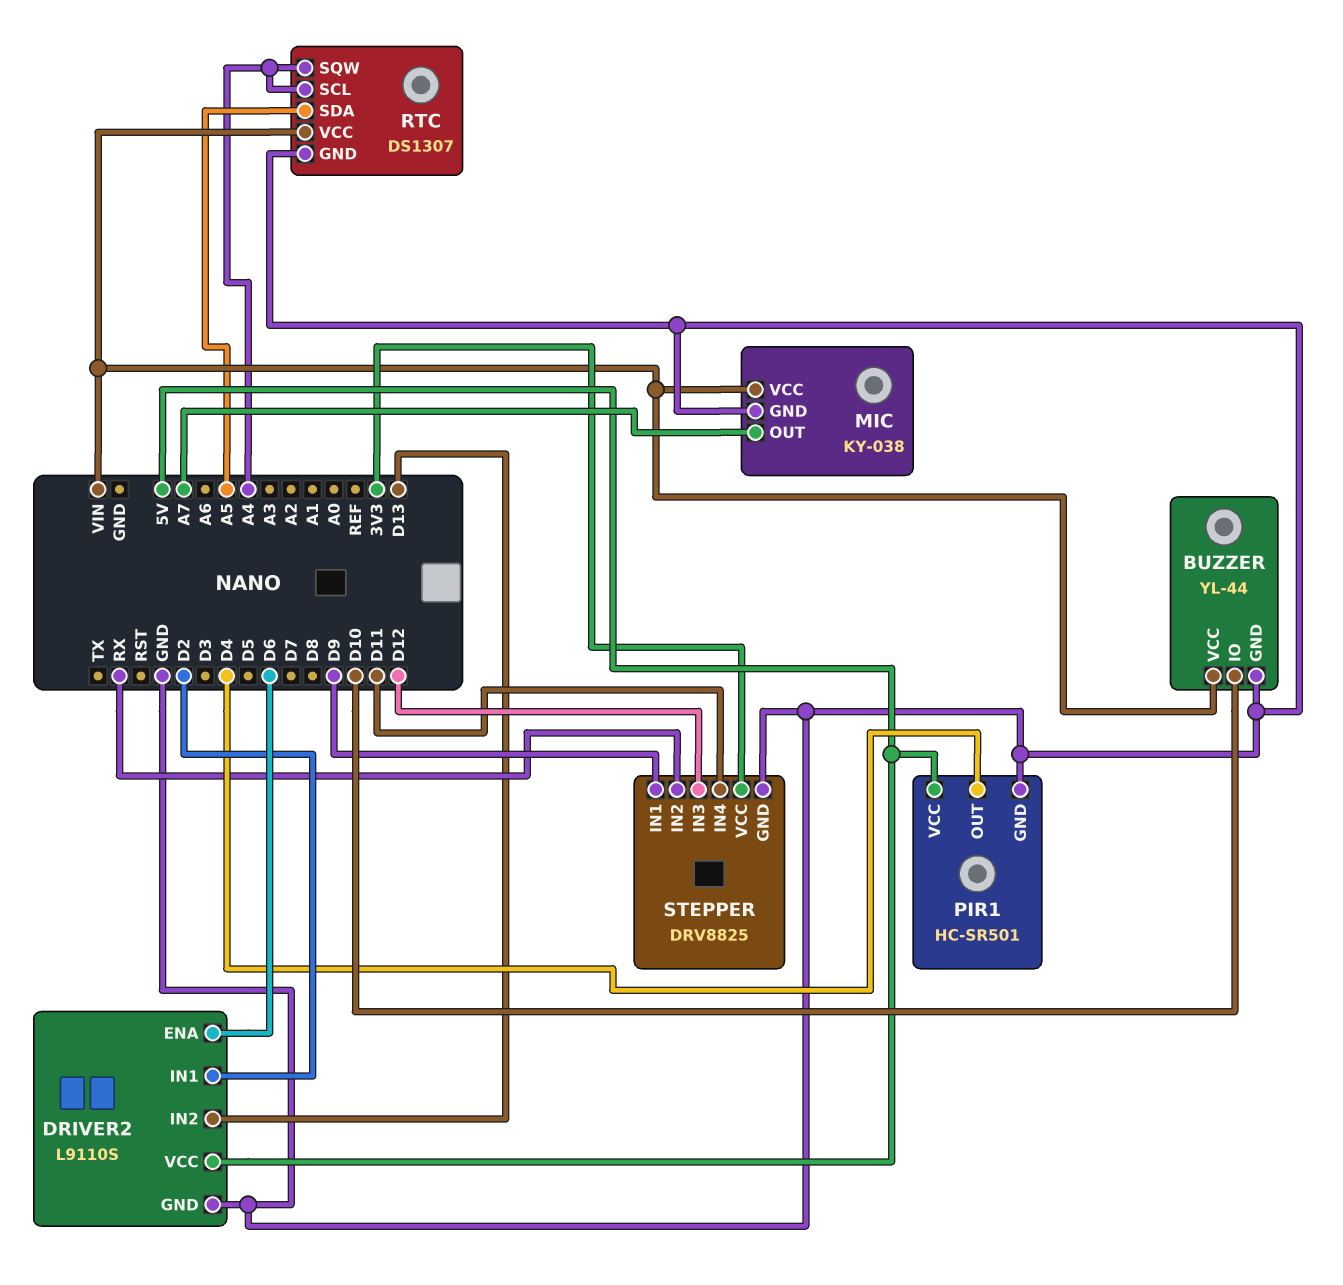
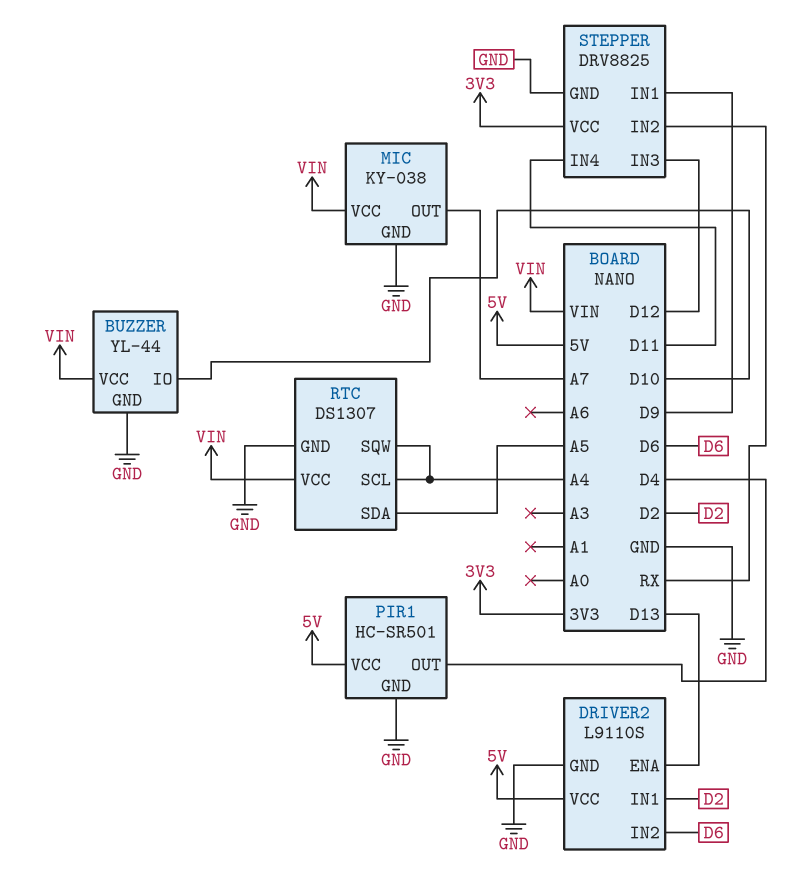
DRIVER2 pin ENA: D6 -> D13
DRIVER2 pin IN2: D13 -> D6

